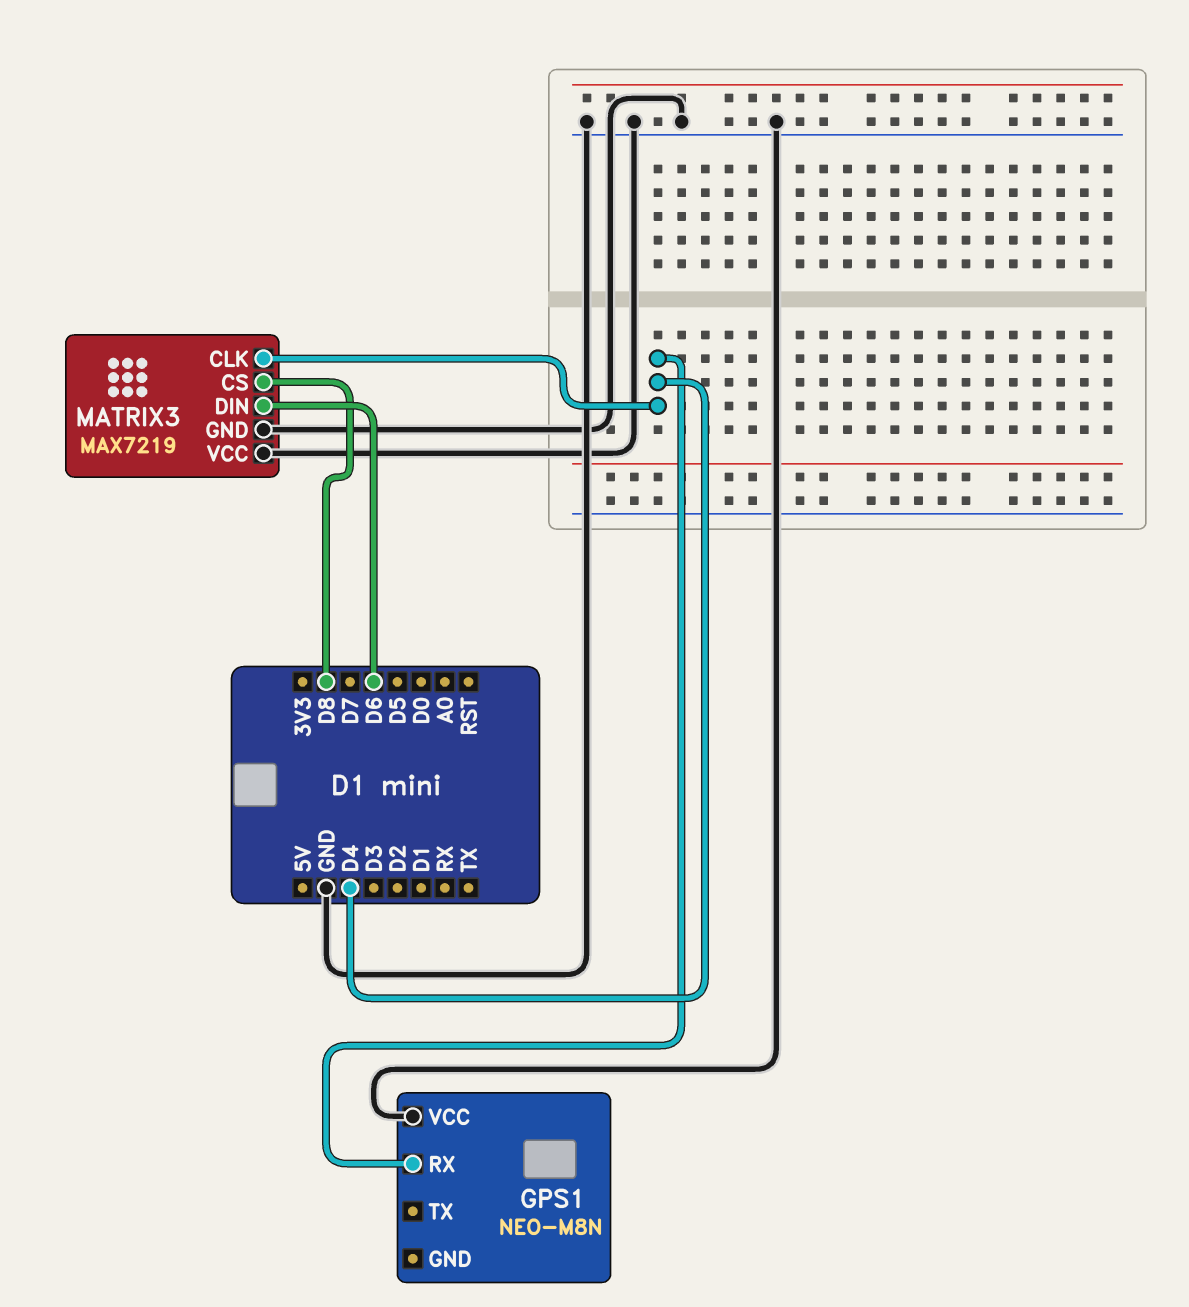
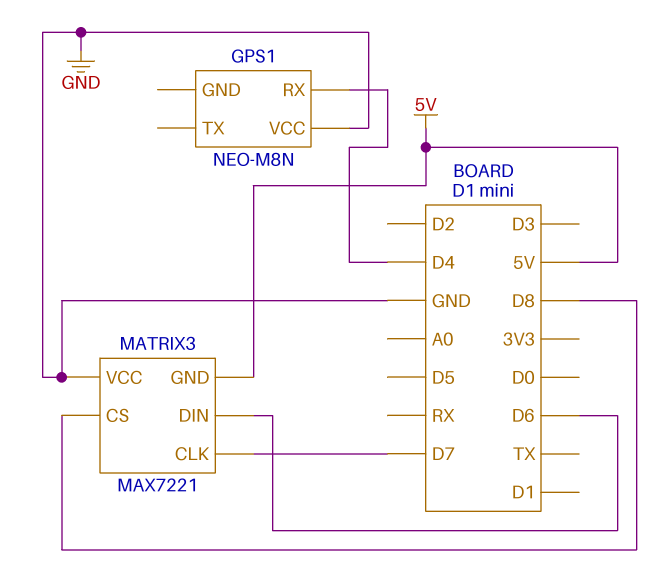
MATRIX3: MAX7219 -> MAX7221
MATRIX3 pin CLK: D4 -> D7
MATRIX3 pin GND: GND -> 5V

